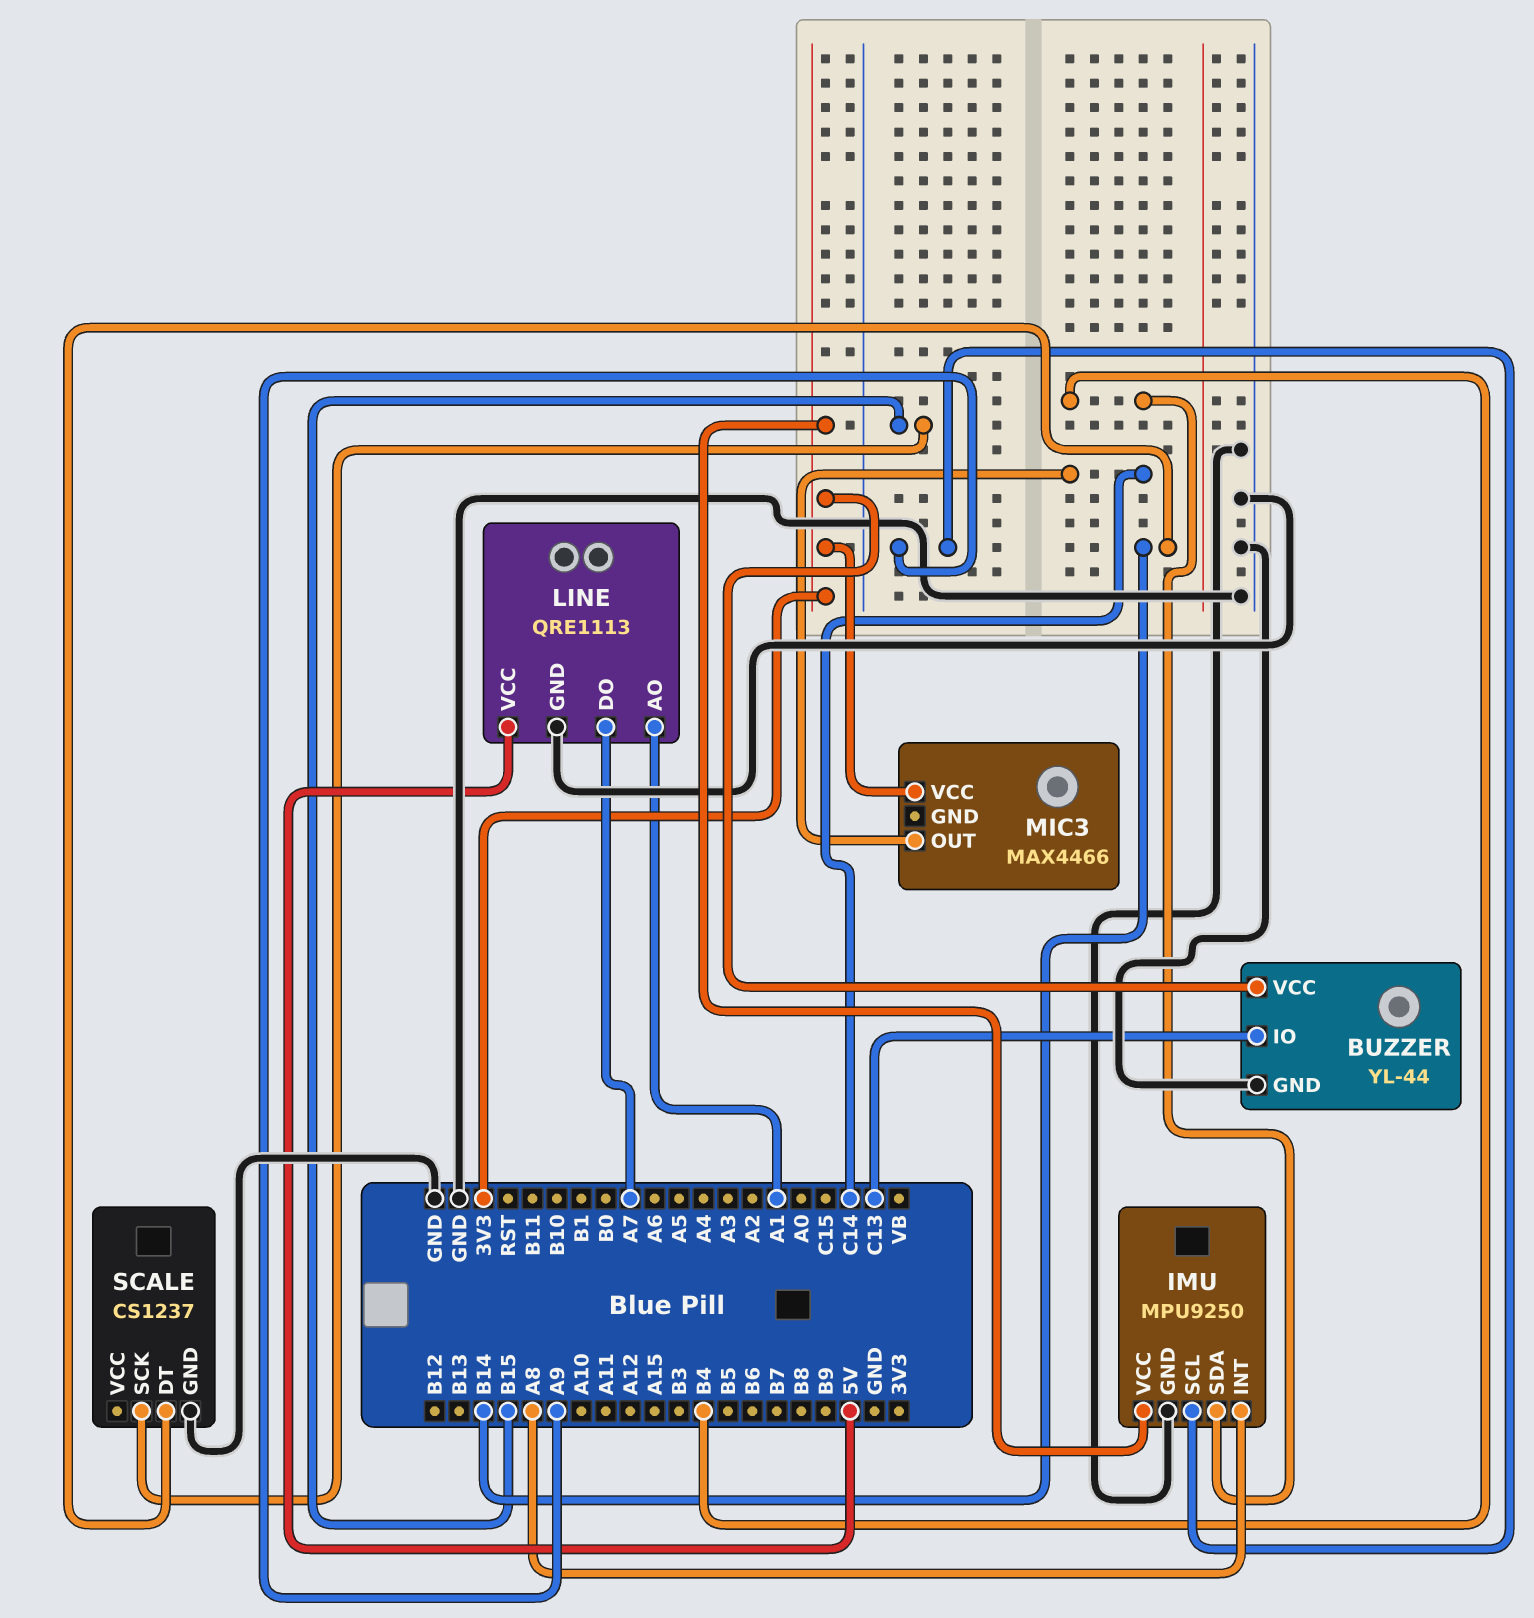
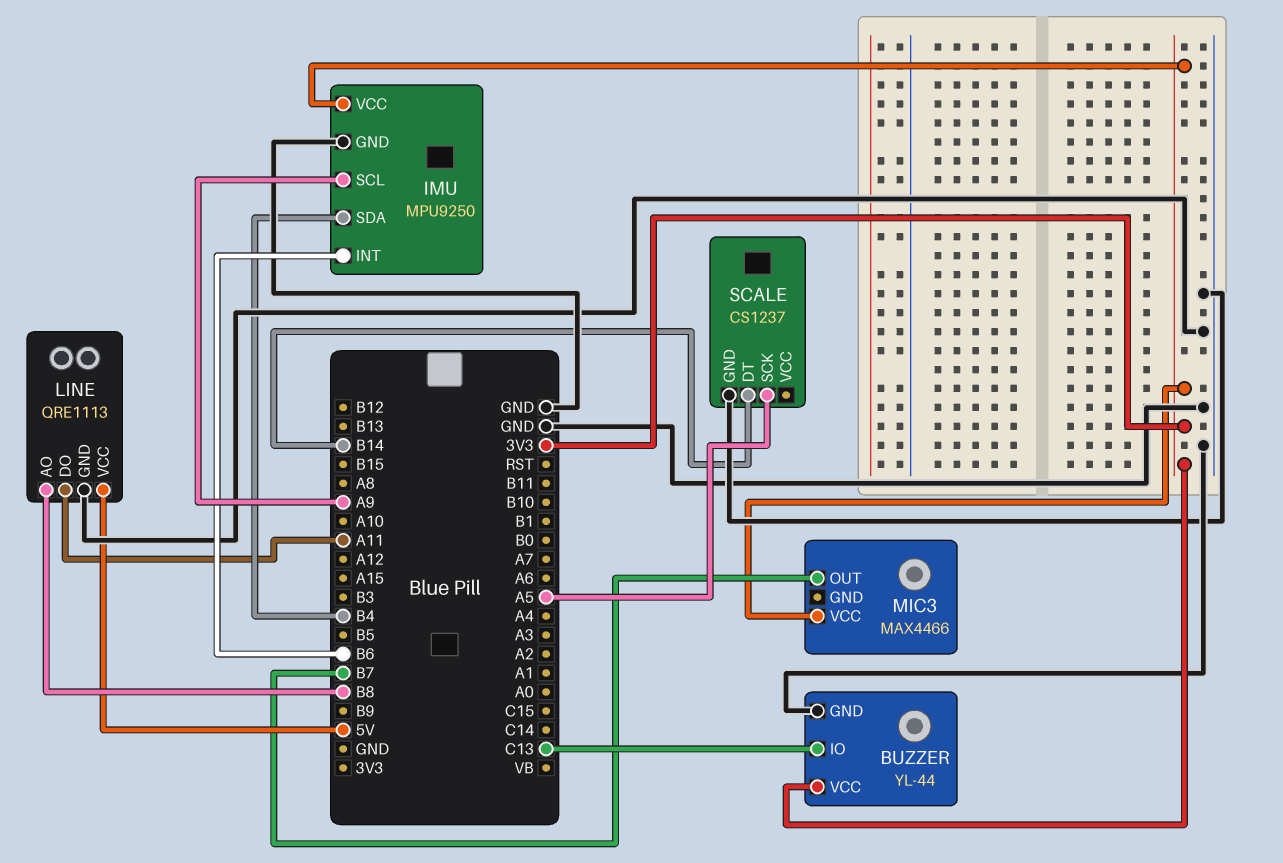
IMU pin INT: A8 -> B6
LINE pin AO: A1 -> B8
LINE pin DO: A7 -> A11
MIC3 pin OUT: C14 -> B7
SCALE pin SCK: B15 -> A5

